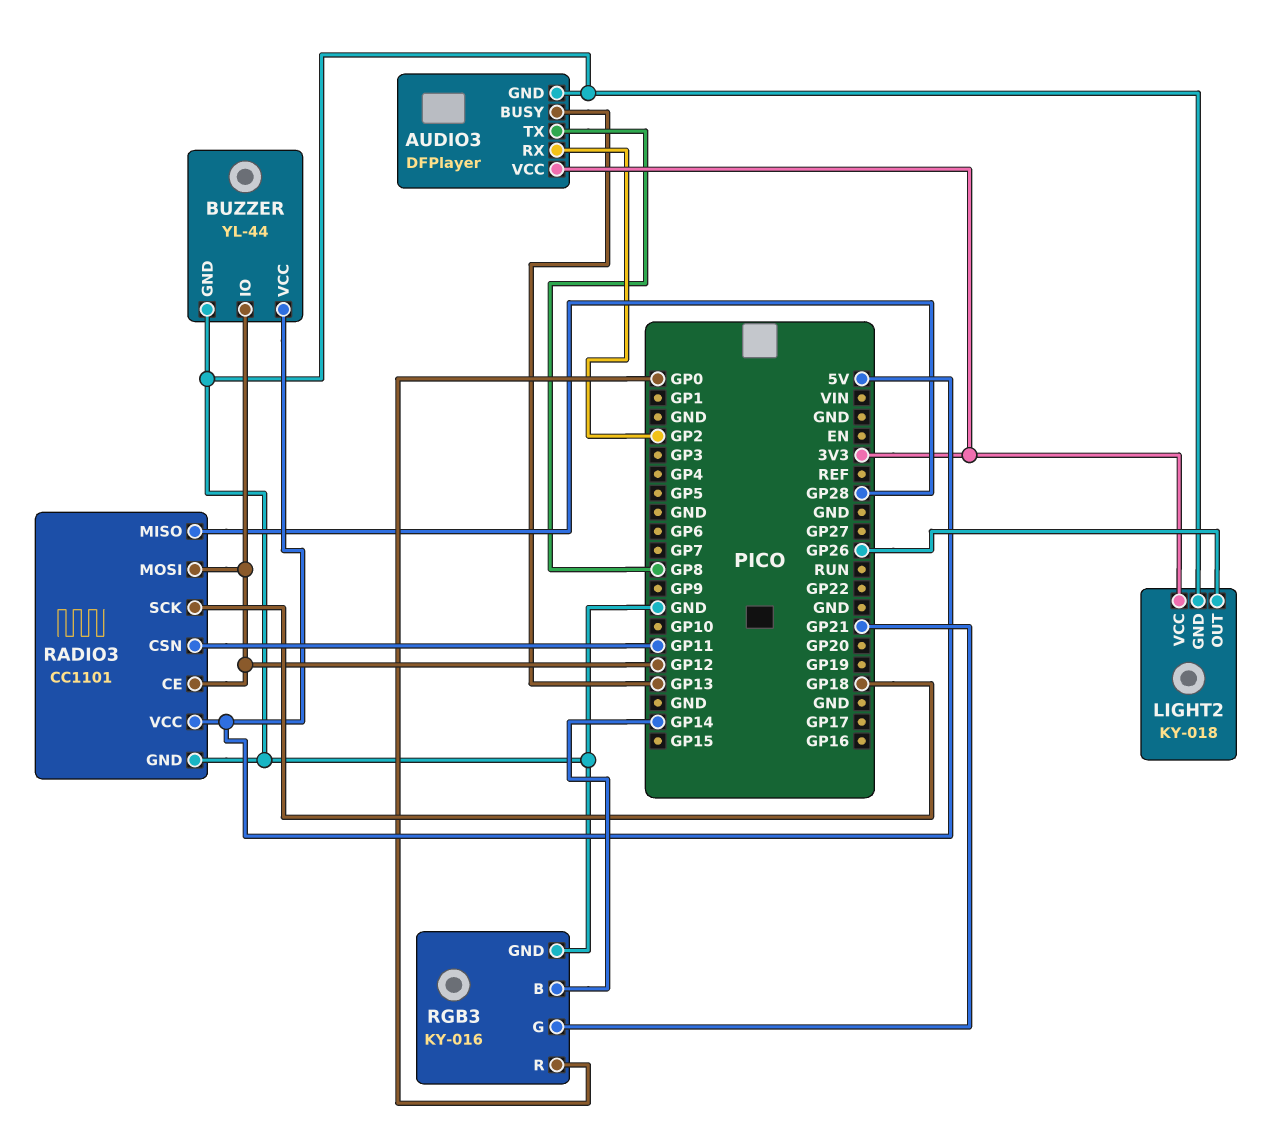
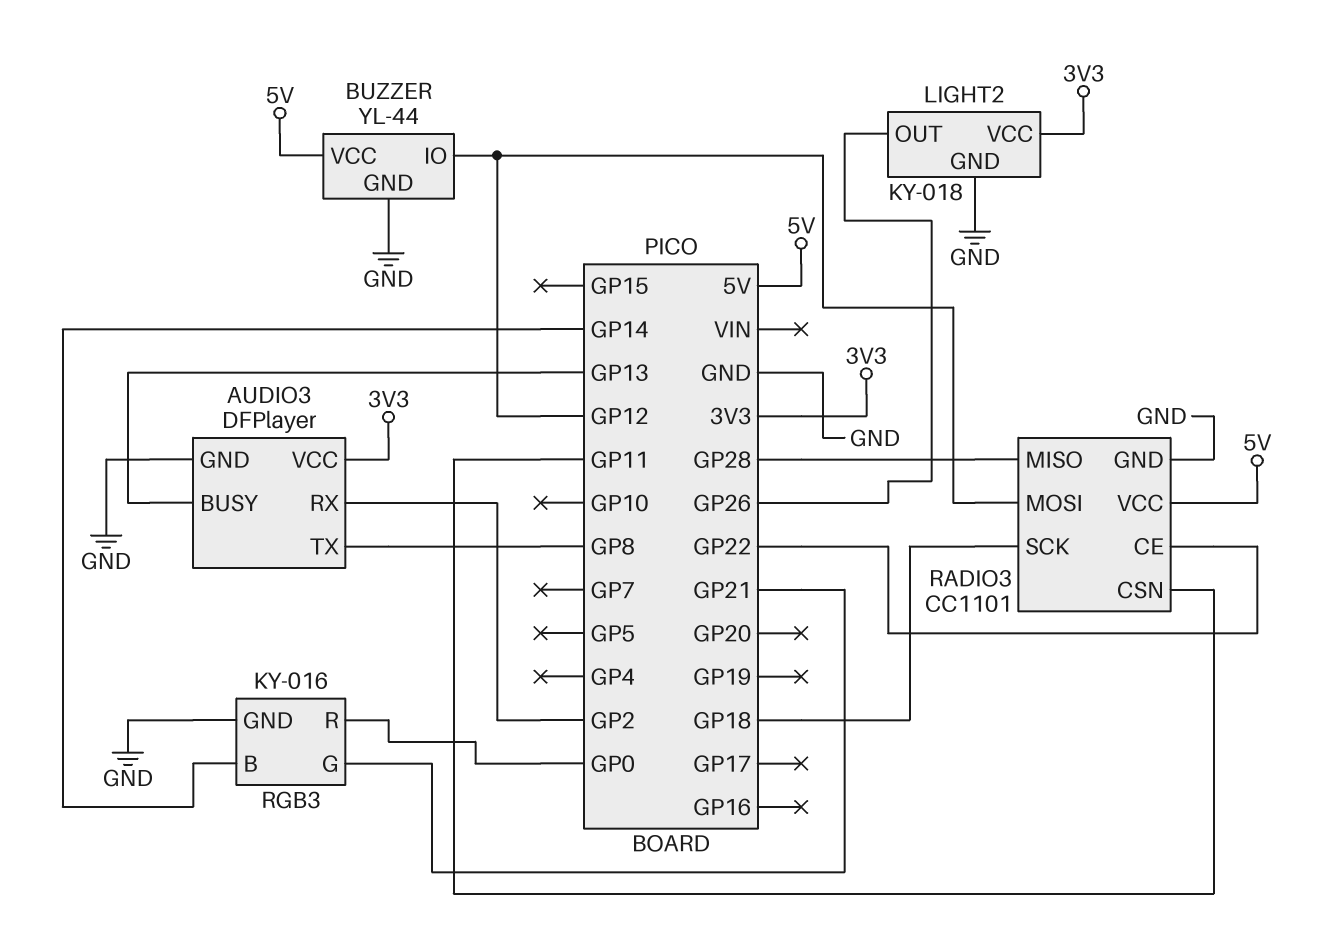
RADIO3 pin CE: GP12 -> GP22

